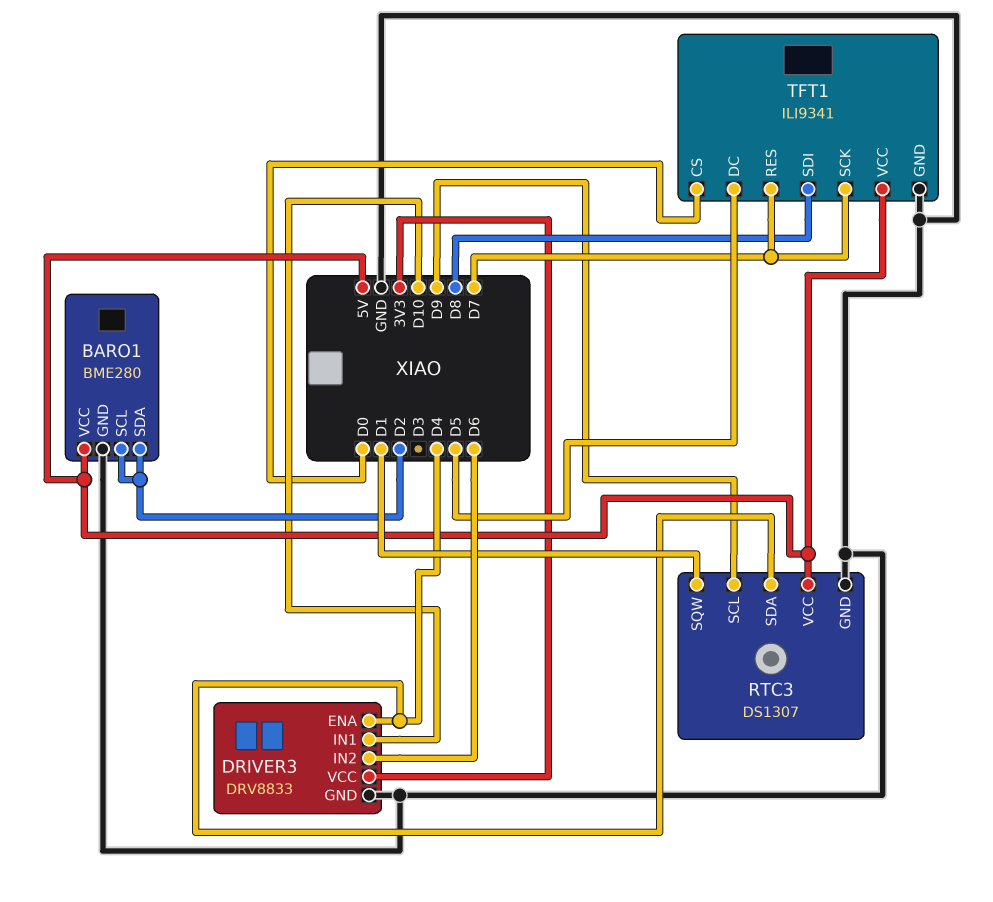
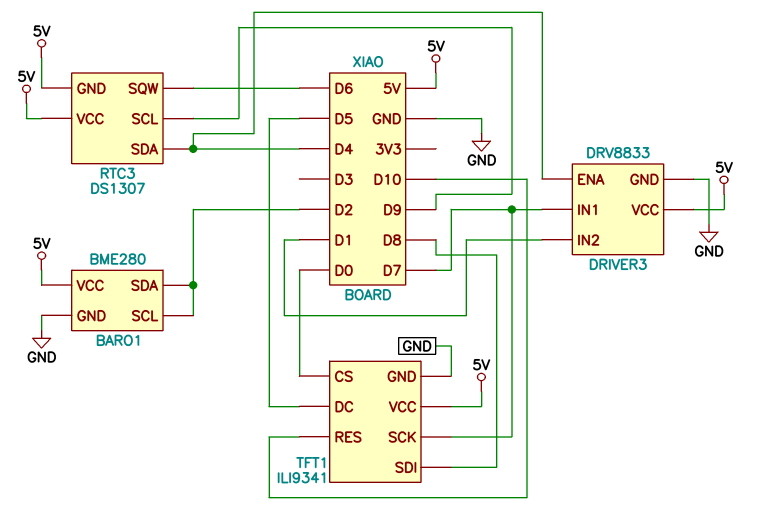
DRIVER3 pin IN1: D10 -> D7
DRIVER3 pin IN2: D6 -> D1
DRIVER3 pin VCC: 3V3 -> 5V
RTC3 pin GND: GND -> 5V
RTC3 pin SQW: D1 -> D6
TFT1 pin RES: D7 -> D10

